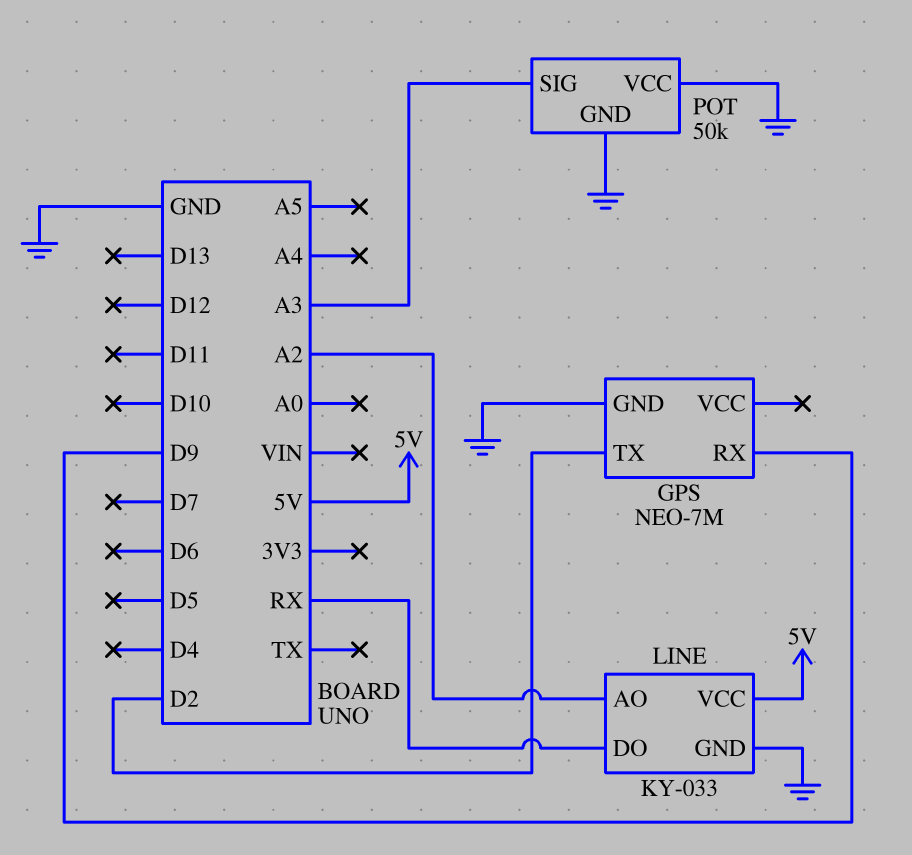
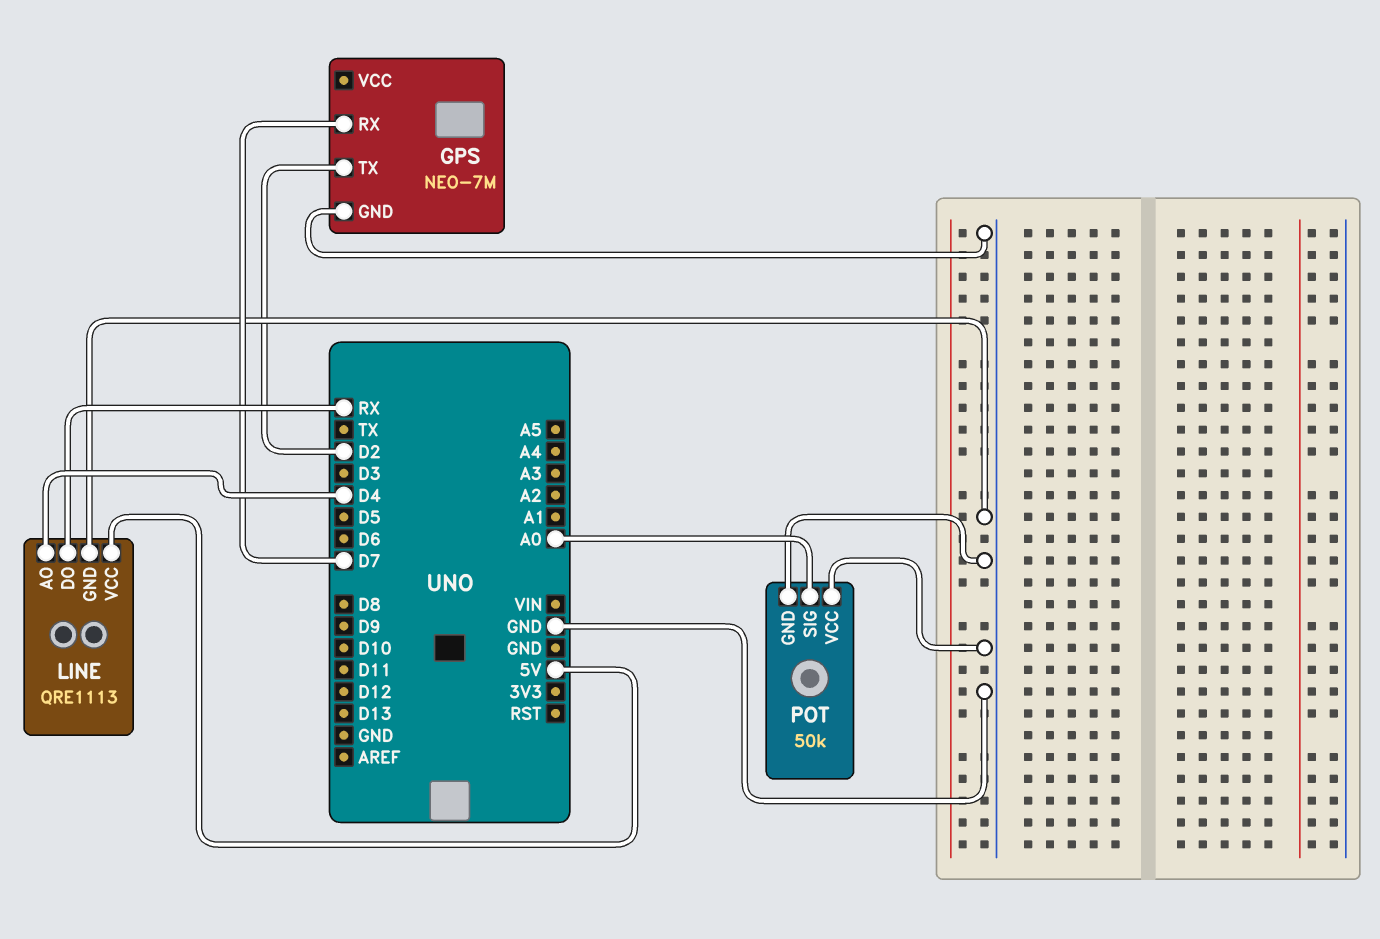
GPS pin RX: D9 -> D7
LINE: KY-033 -> QRE1113
LINE pin AO: A2 -> D4
POT pin SIG: A3 -> A0

